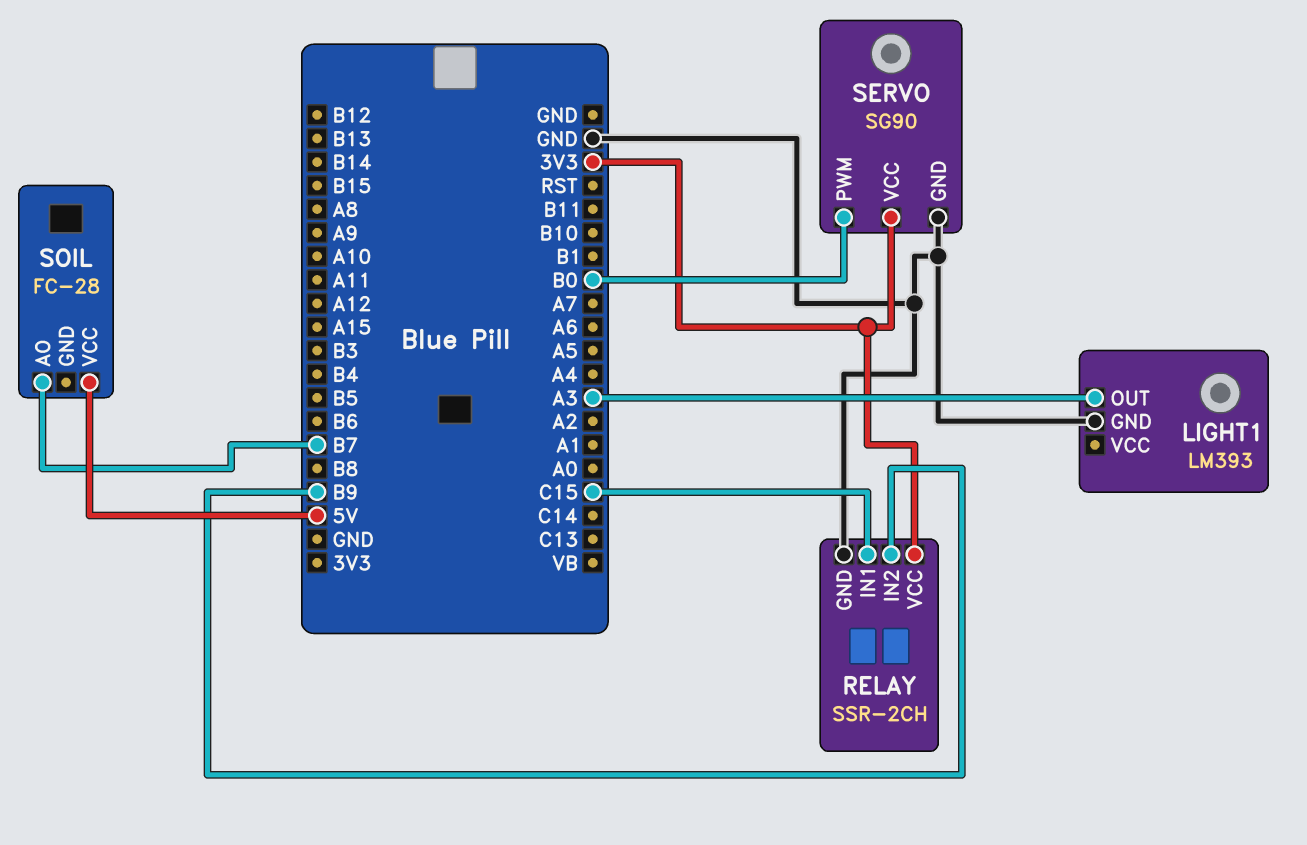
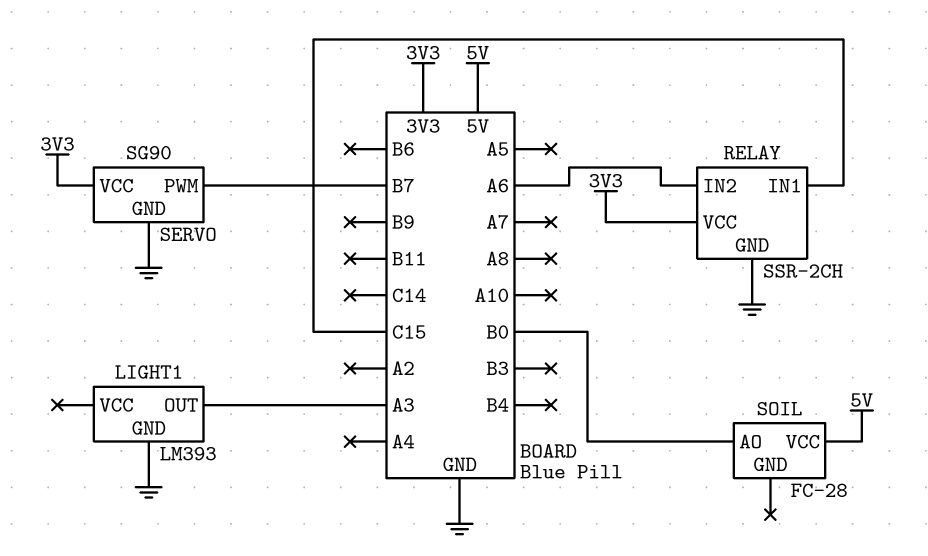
RELAY pin IN2: B9 -> A6
SERVO pin PWM: B0 -> B7
SOIL pin AO: B7 -> B0

